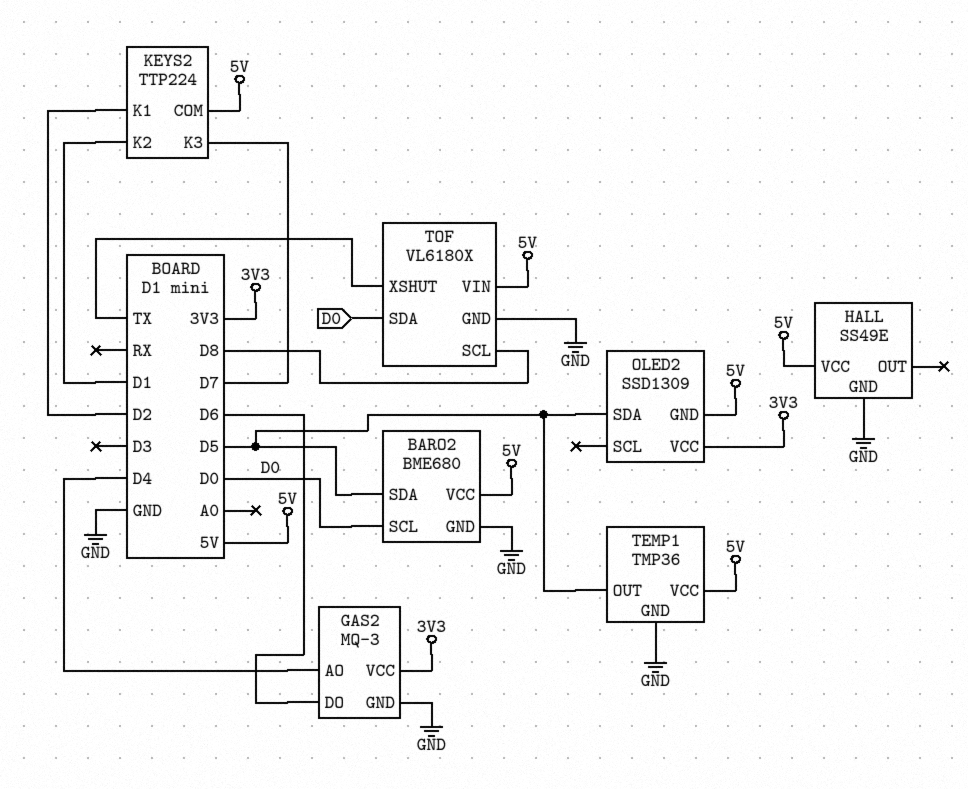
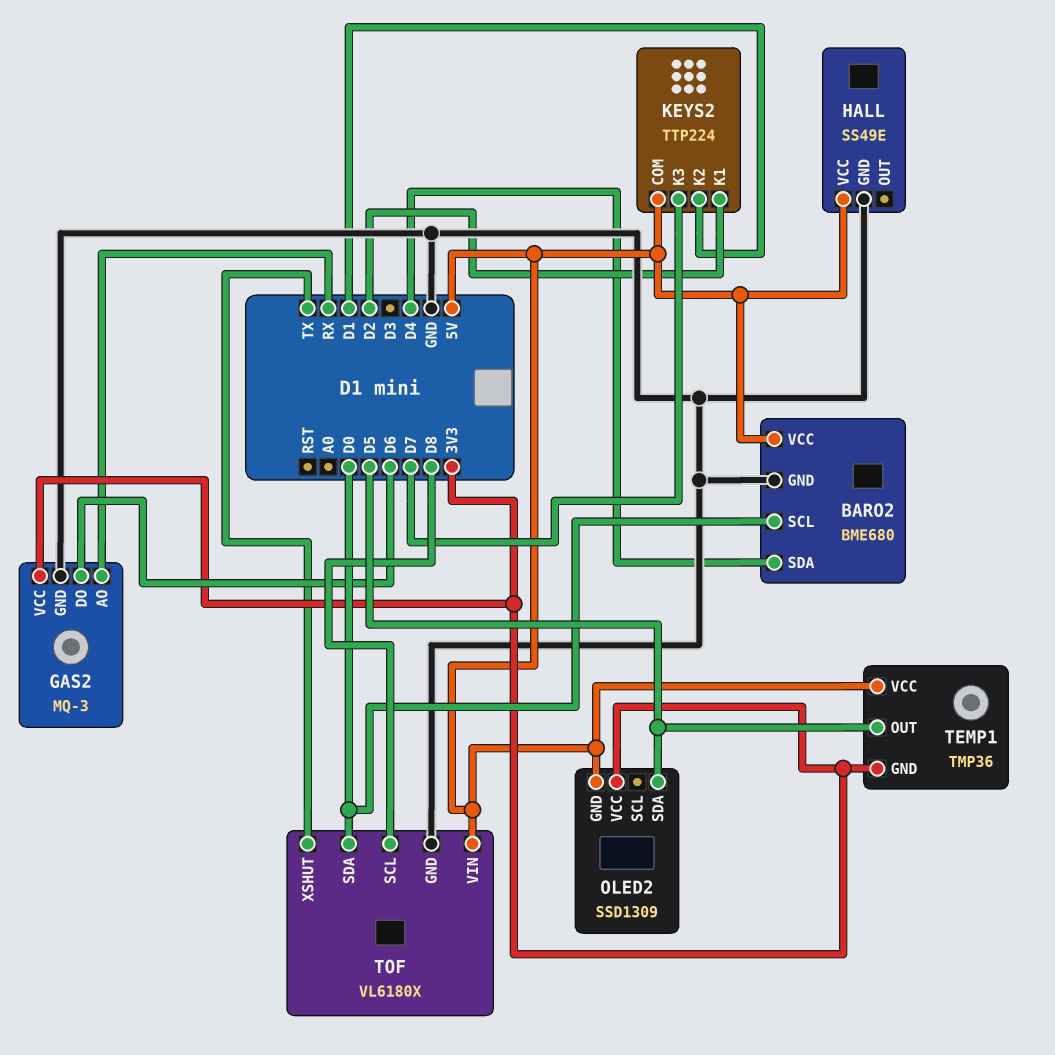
BARO2 pin SDA: D5 -> D4
GAS2 pin AO: D4 -> RX
TEMP1 pin GND: GND -> 3V3

